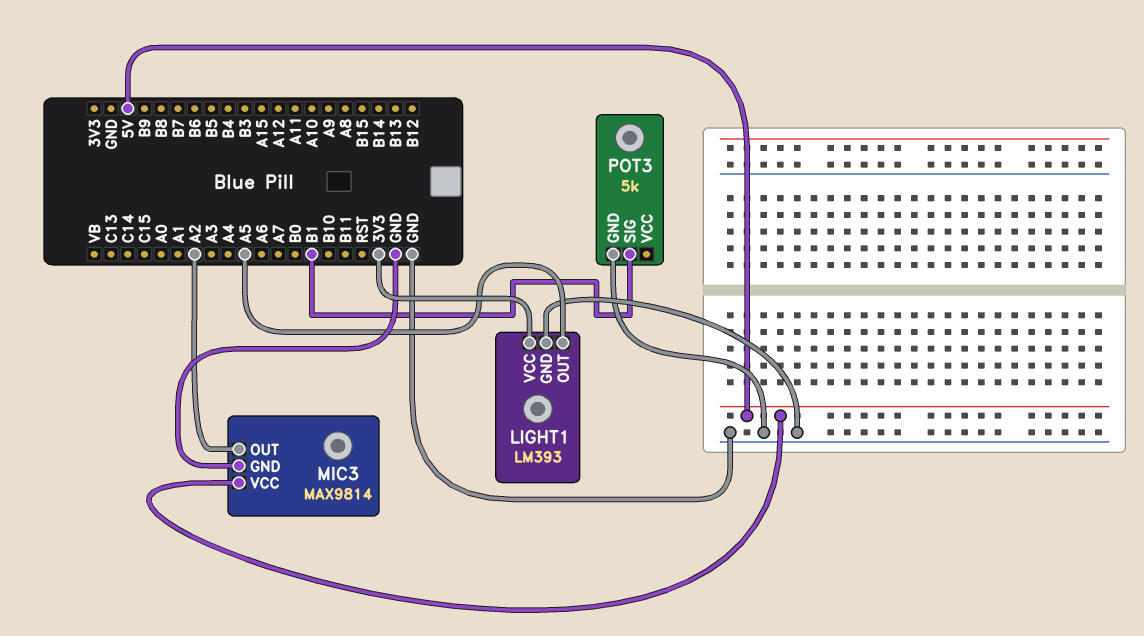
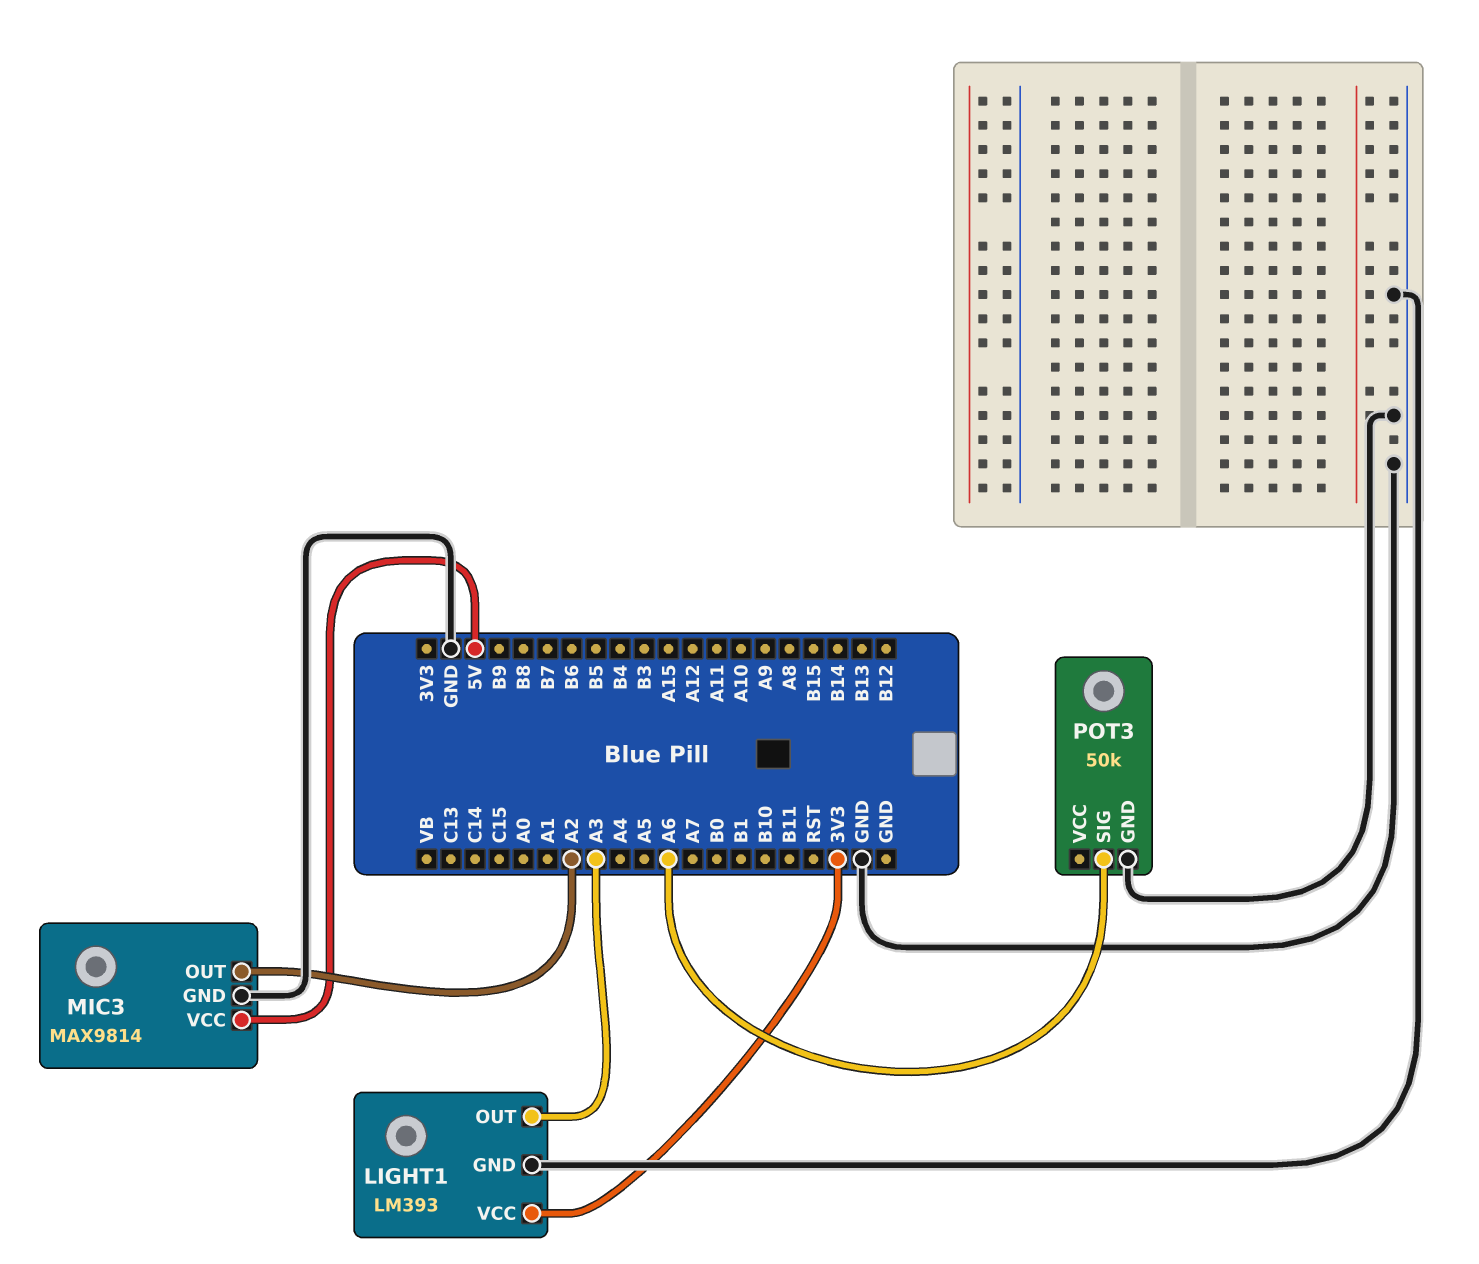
LIGHT1 pin OUT: A5 -> A3
POT3: 5k -> 50k
POT3 pin SIG: B1 -> A6

